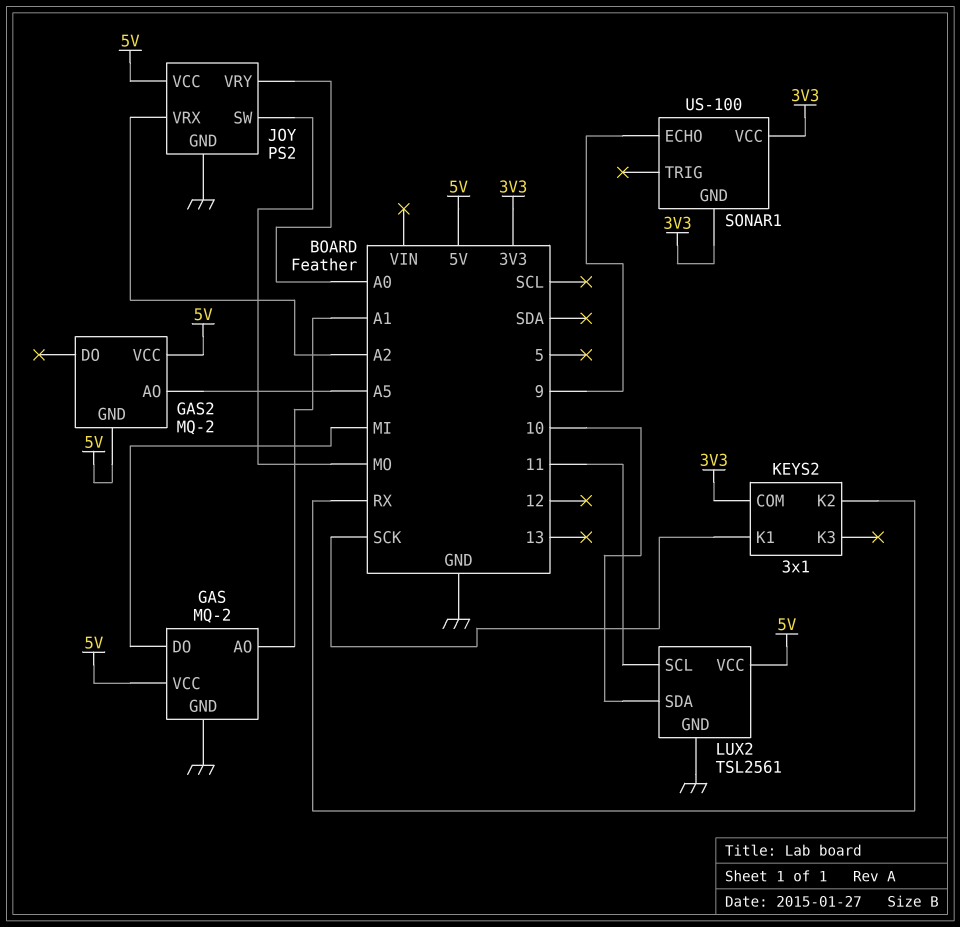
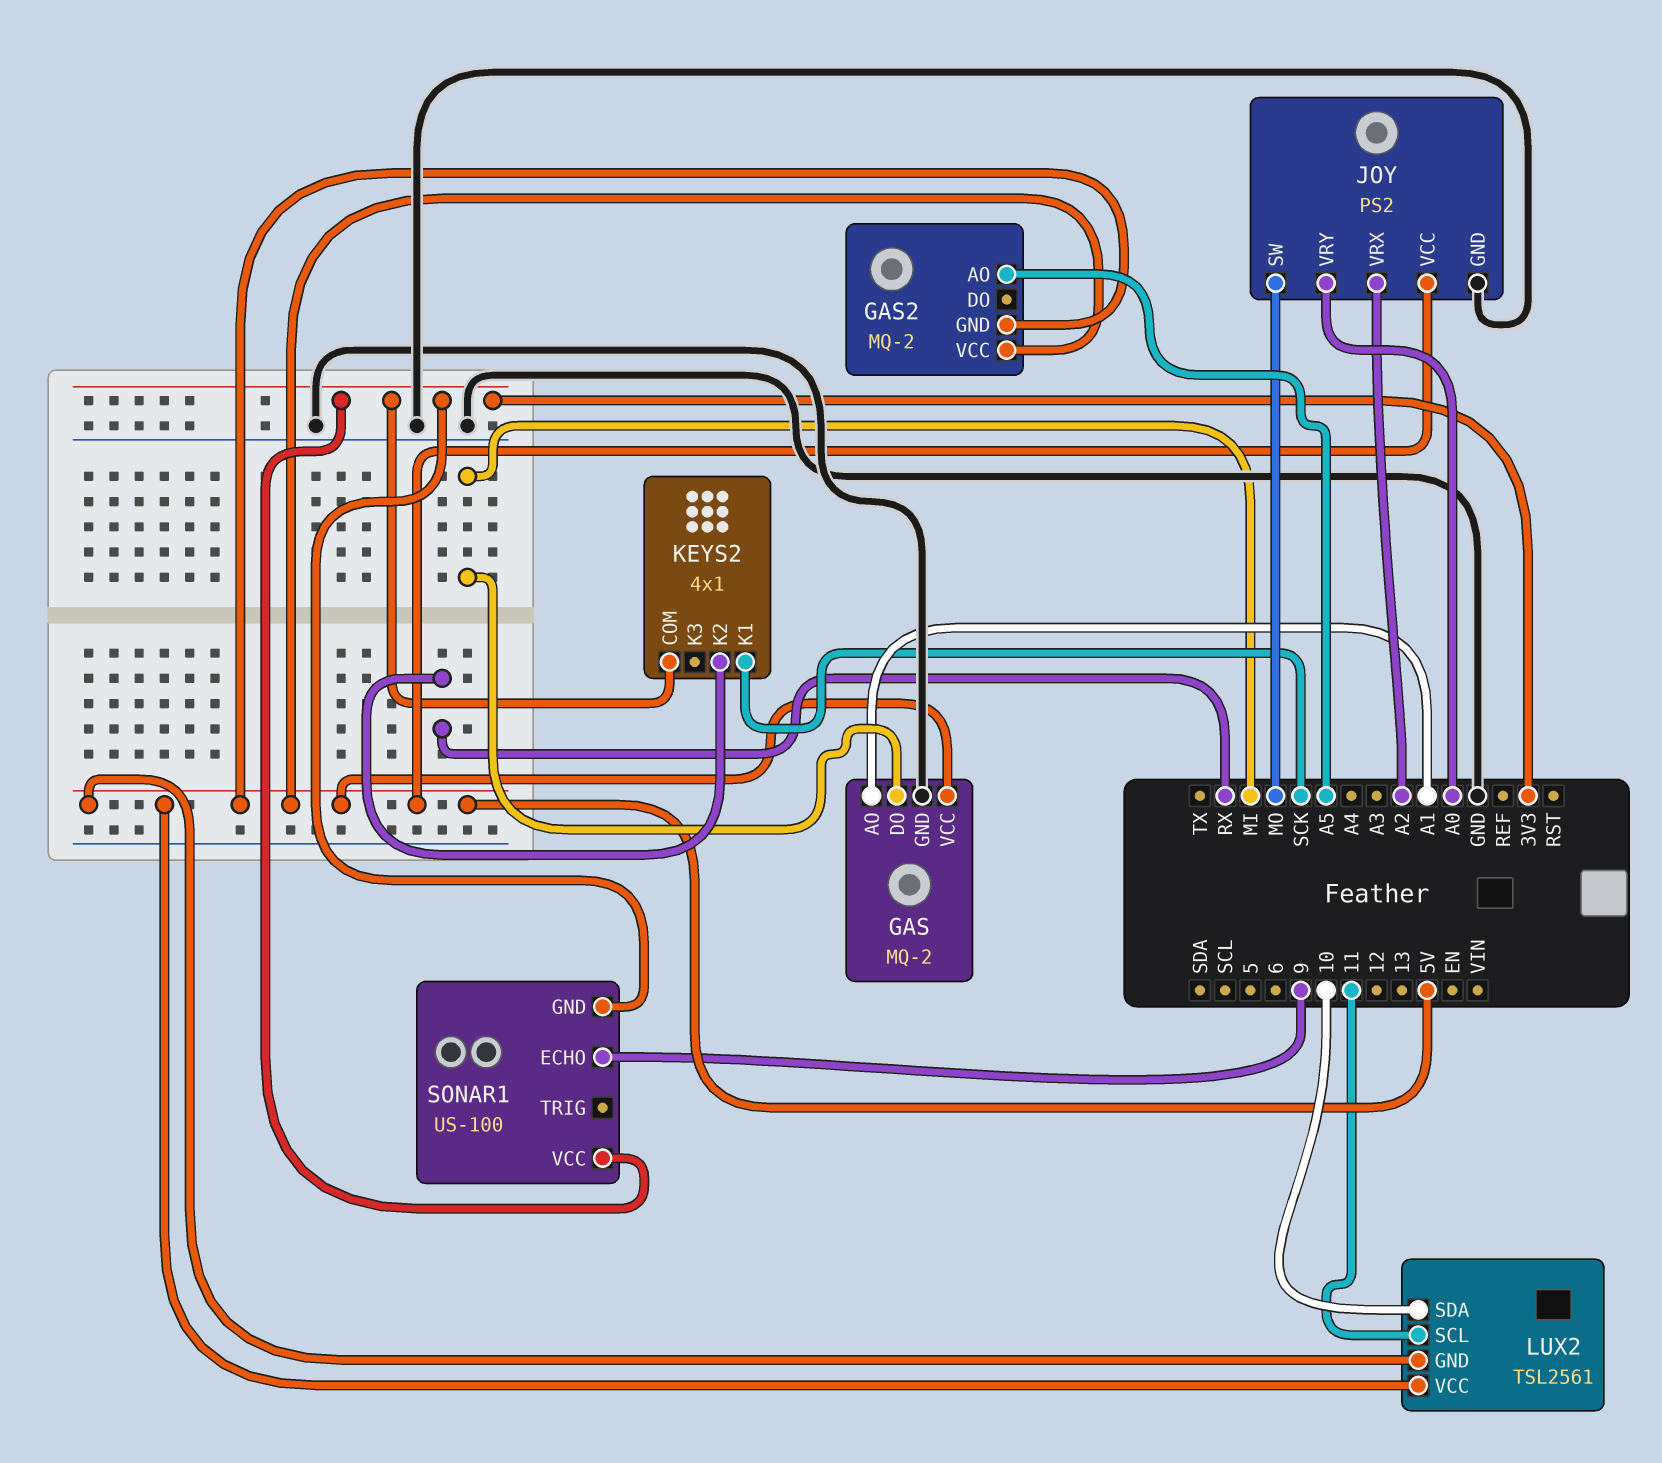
KEYS2: 3x1 -> 4x1
LUX2 pin GND: GND -> 5V

